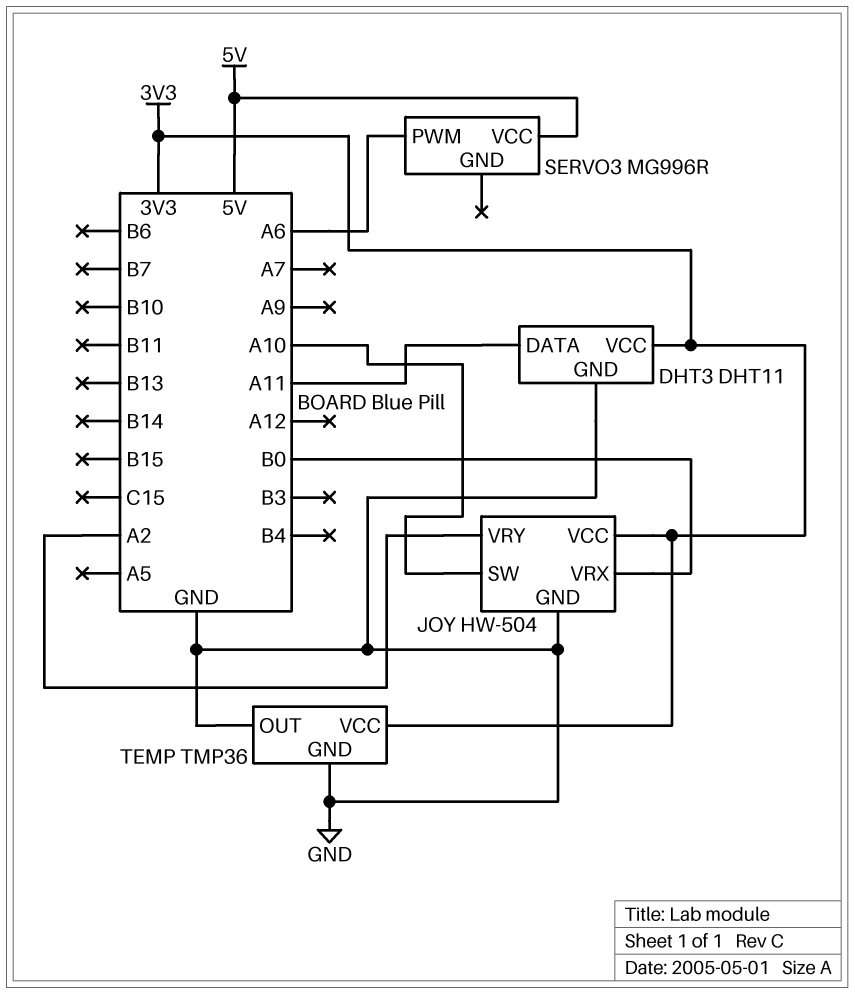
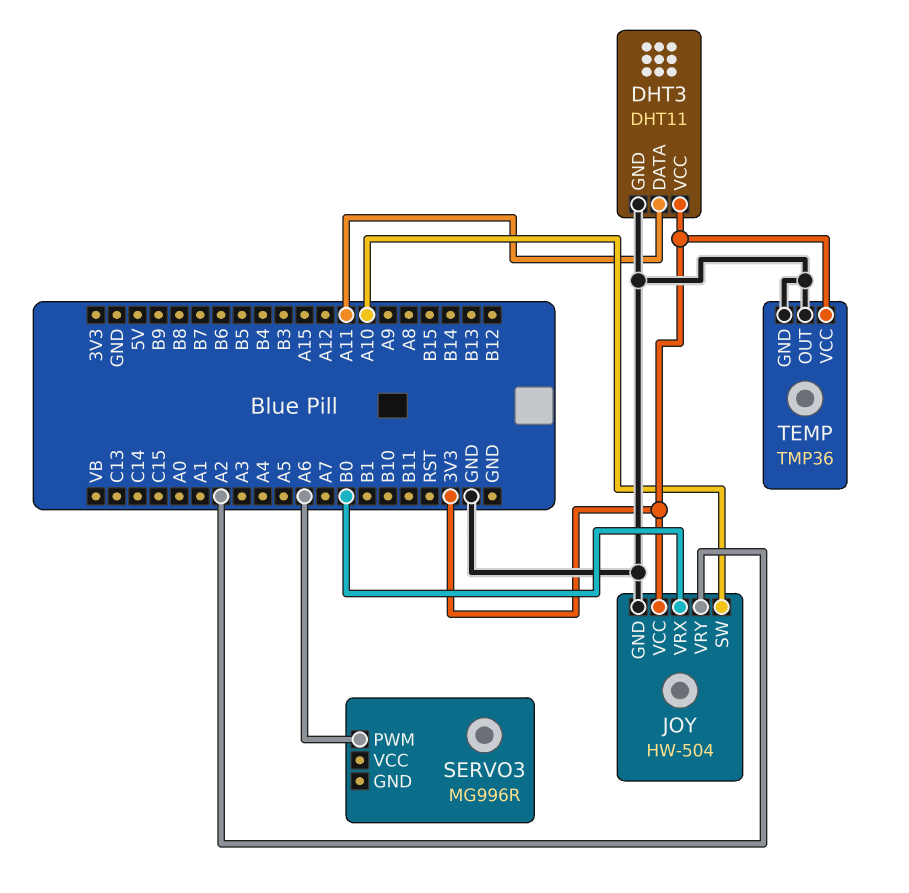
SERVO3 pin VCC: 5V -> none

